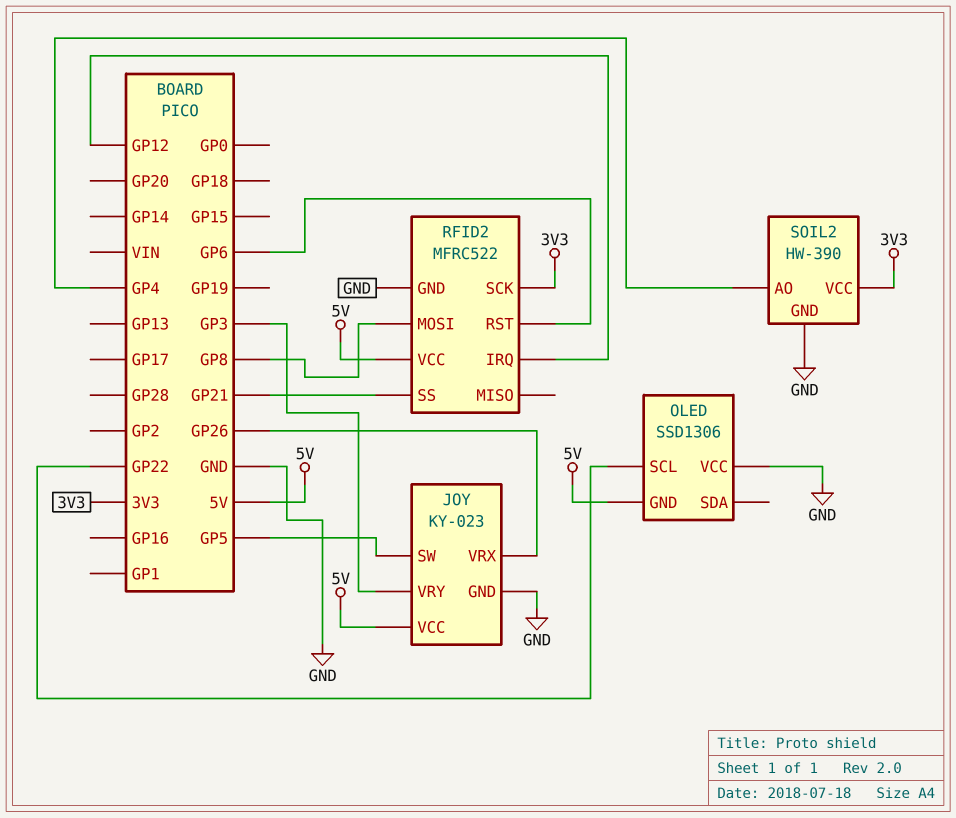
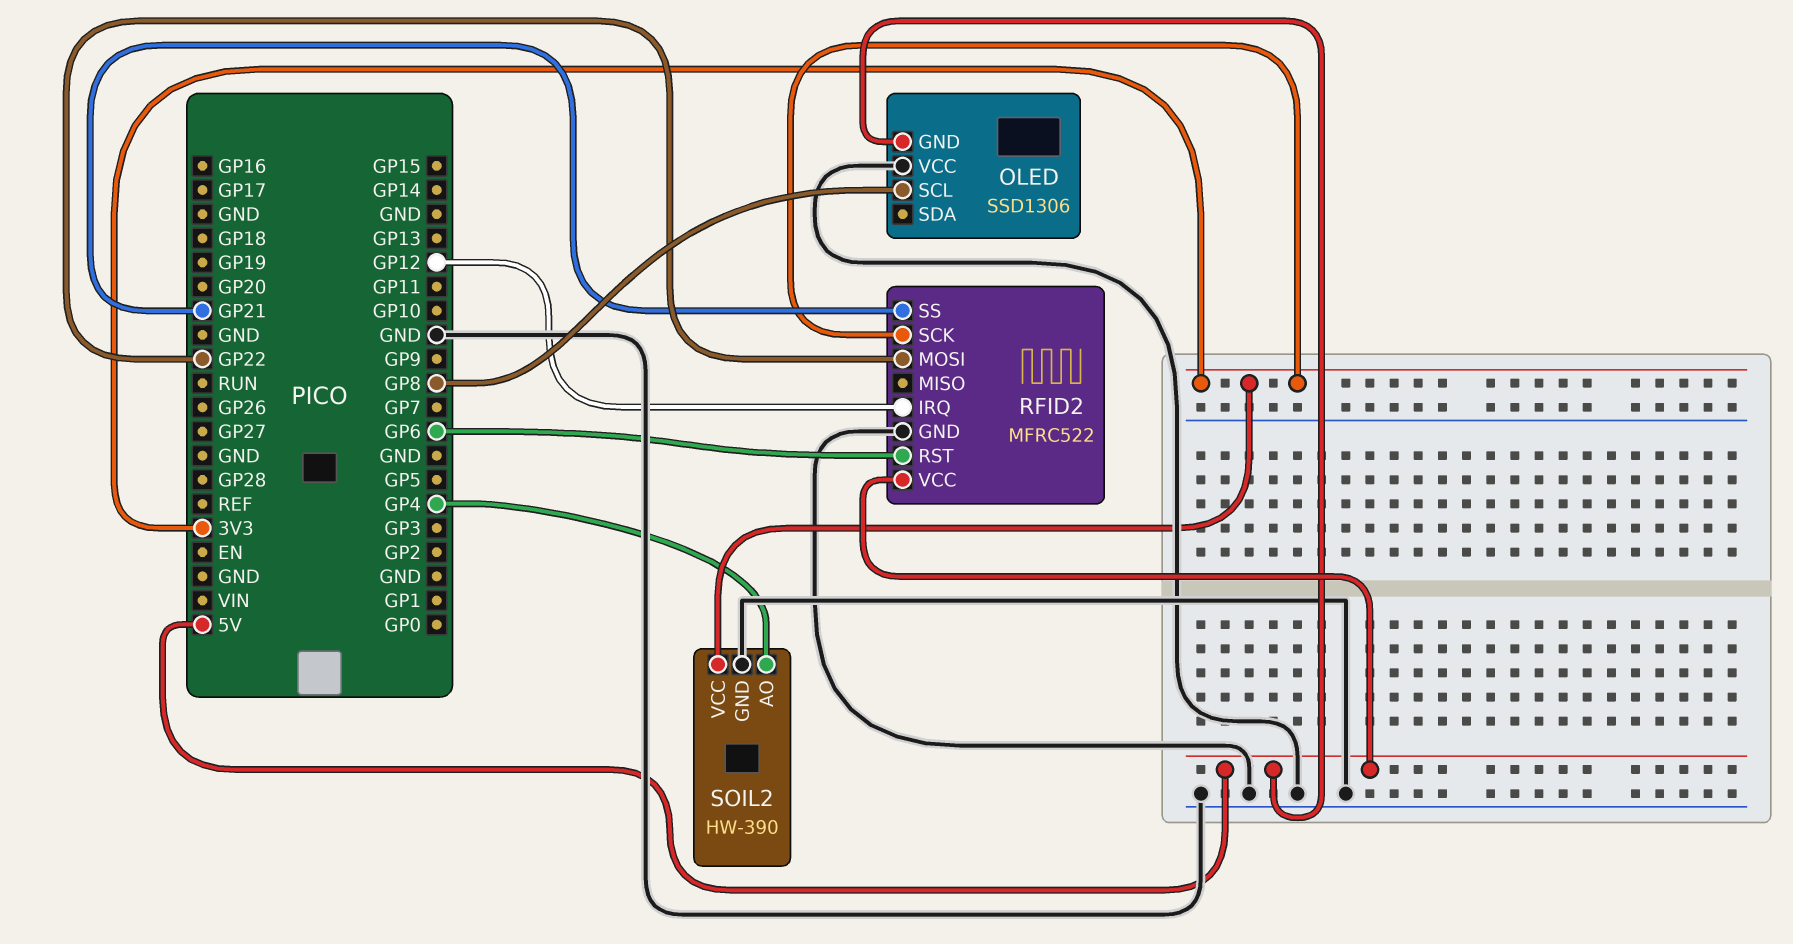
JOY: KY-023 -> none
JOY pin GND: GND -> none
JOY pin SW: GP5 -> none
JOY pin VCC: 5V -> none
JOY pin VRX: GP26 -> none
JOY pin VRY: GP3 -> none
OLED pin SCL: GP22 -> GP8
RFID2 pin MOSI: GP8 -> GP22

